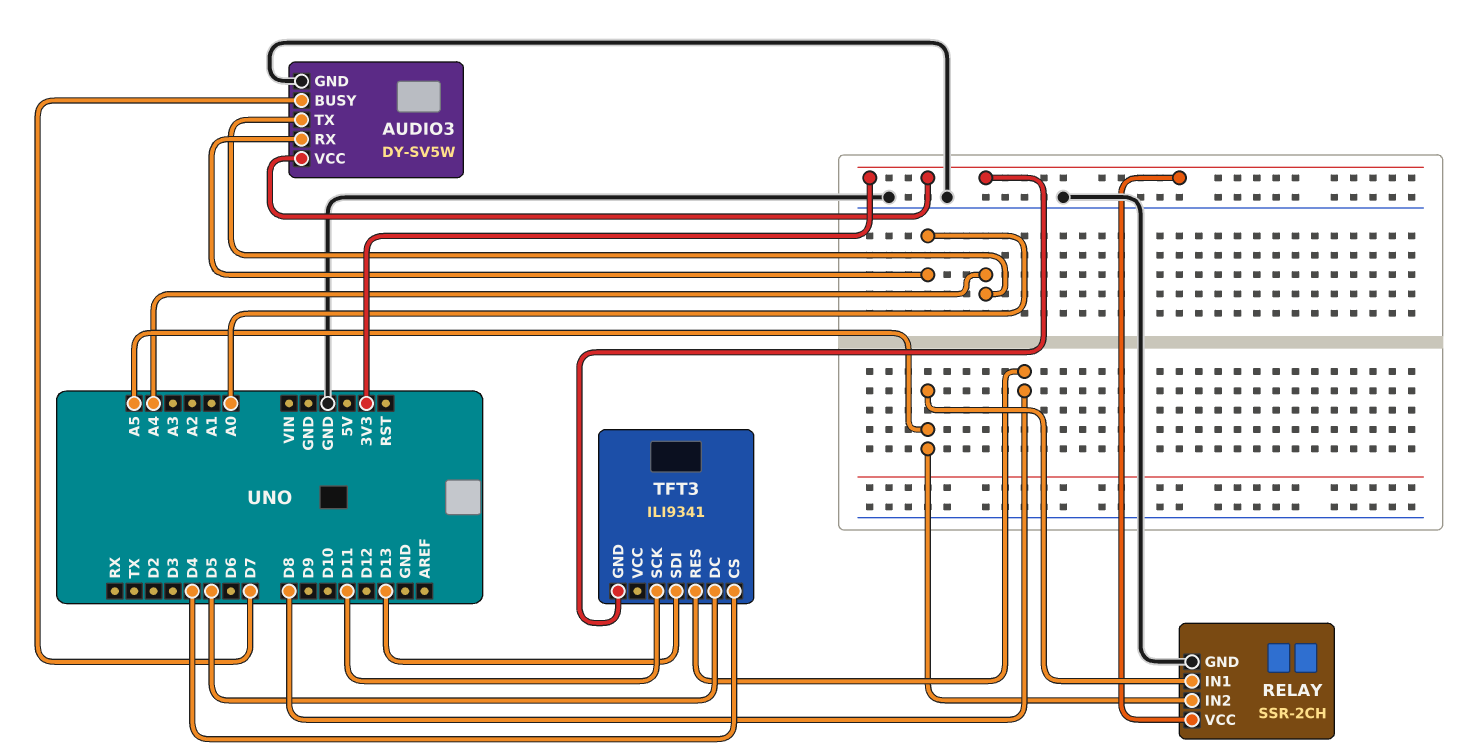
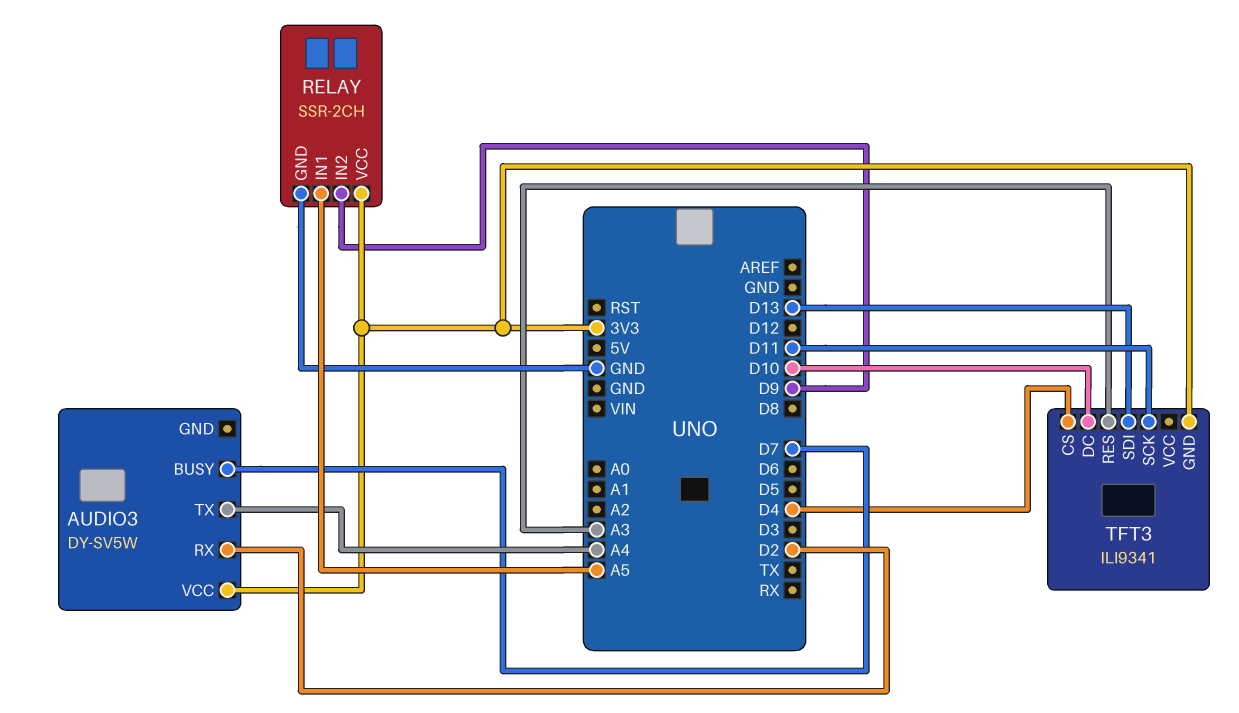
AUDIO3 pin GND: GND -> none
AUDIO3 pin RX: A0 -> D2
RELAY pin IN2: A5 -> D9
TFT3 pin DC: D5 -> D10
TFT3 pin RES: D8 -> A3

